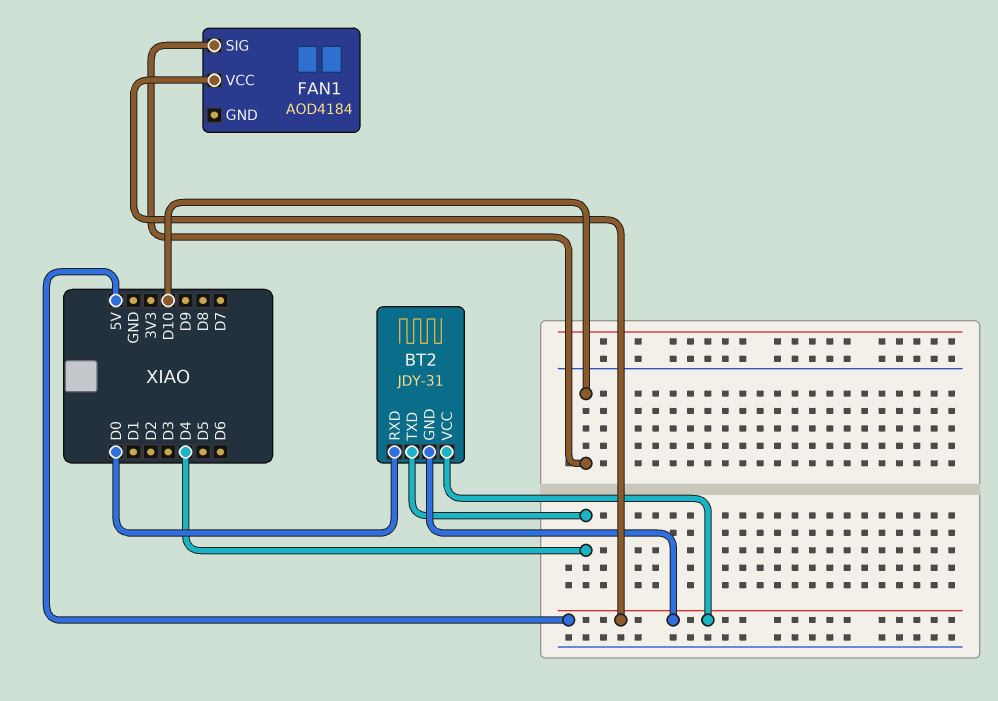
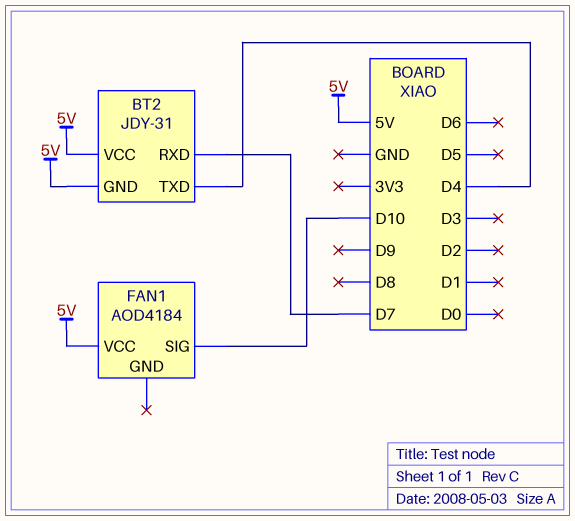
BT2 pin RXD: D0 -> D7

